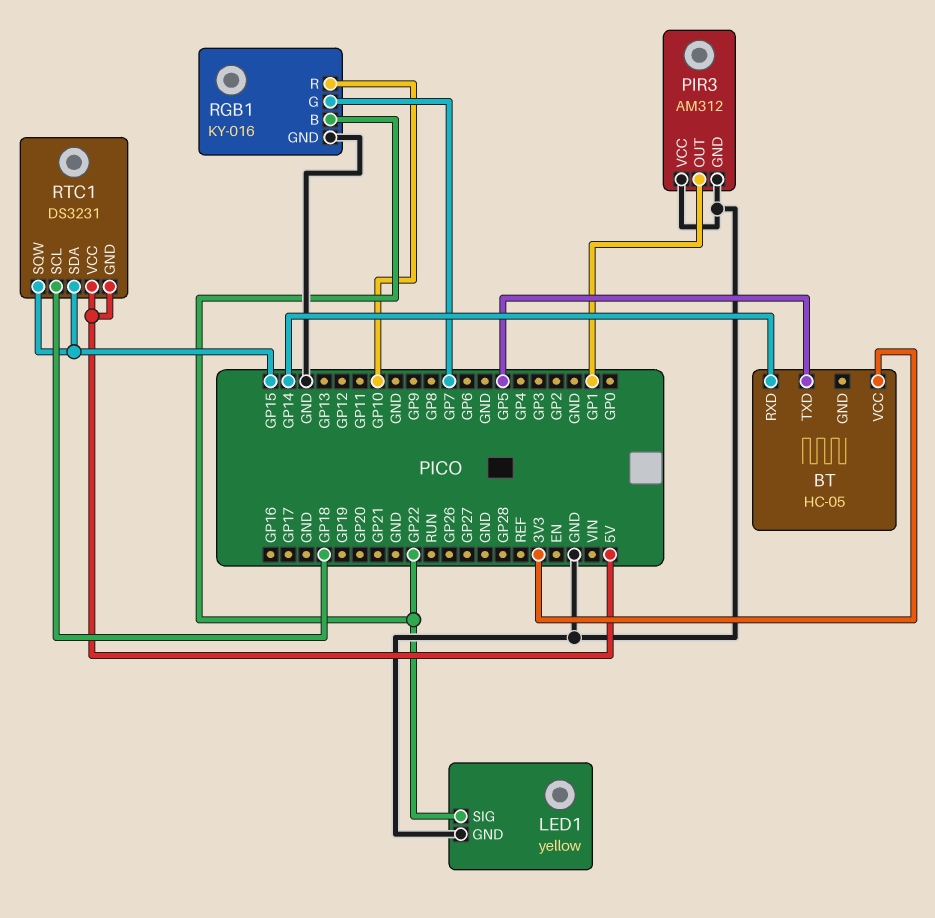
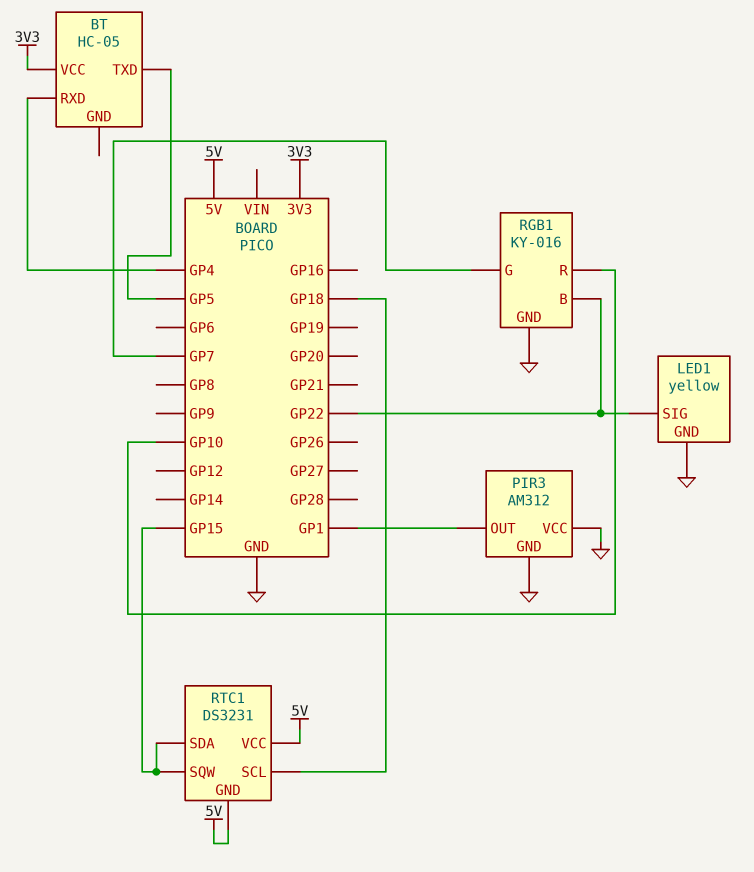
BT pin RXD: GP14 -> GP4

